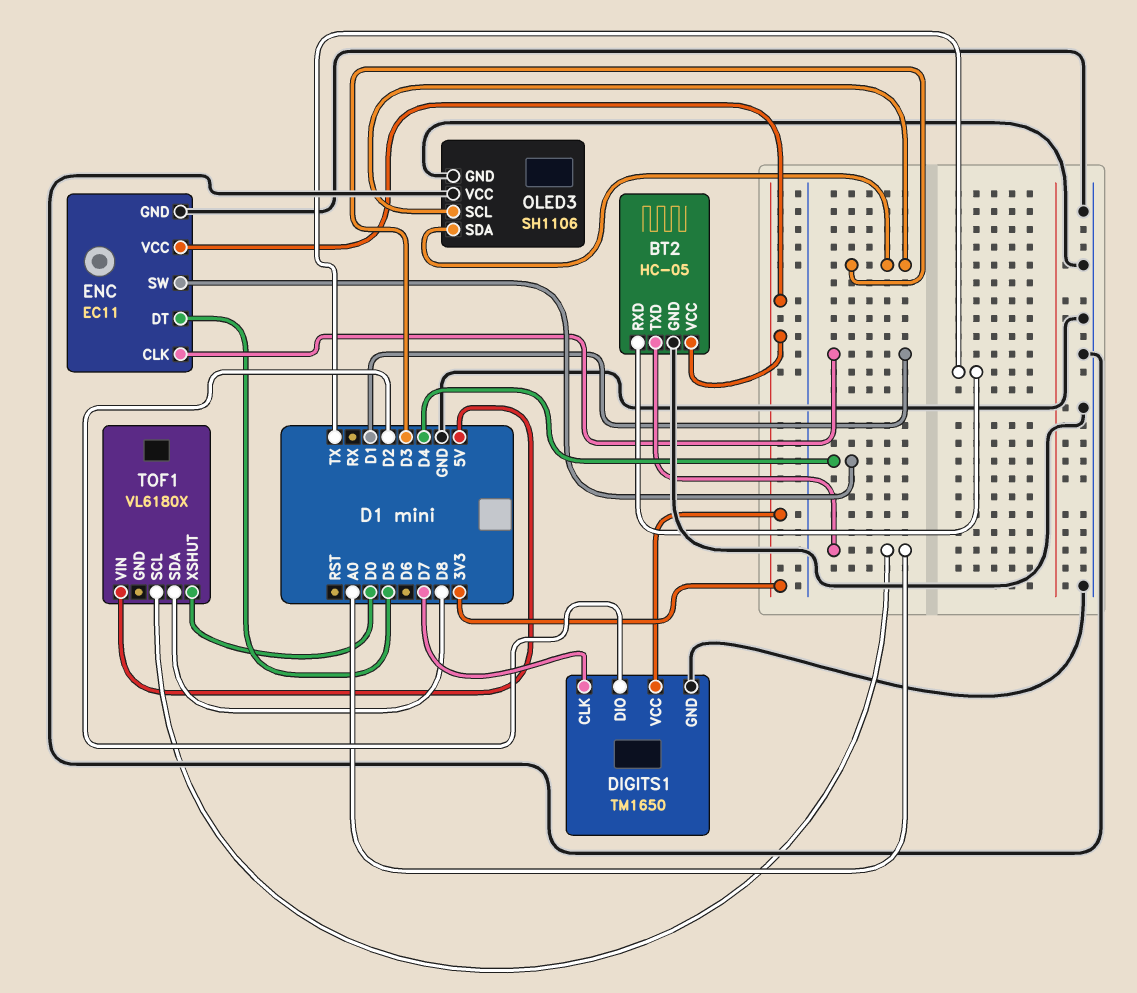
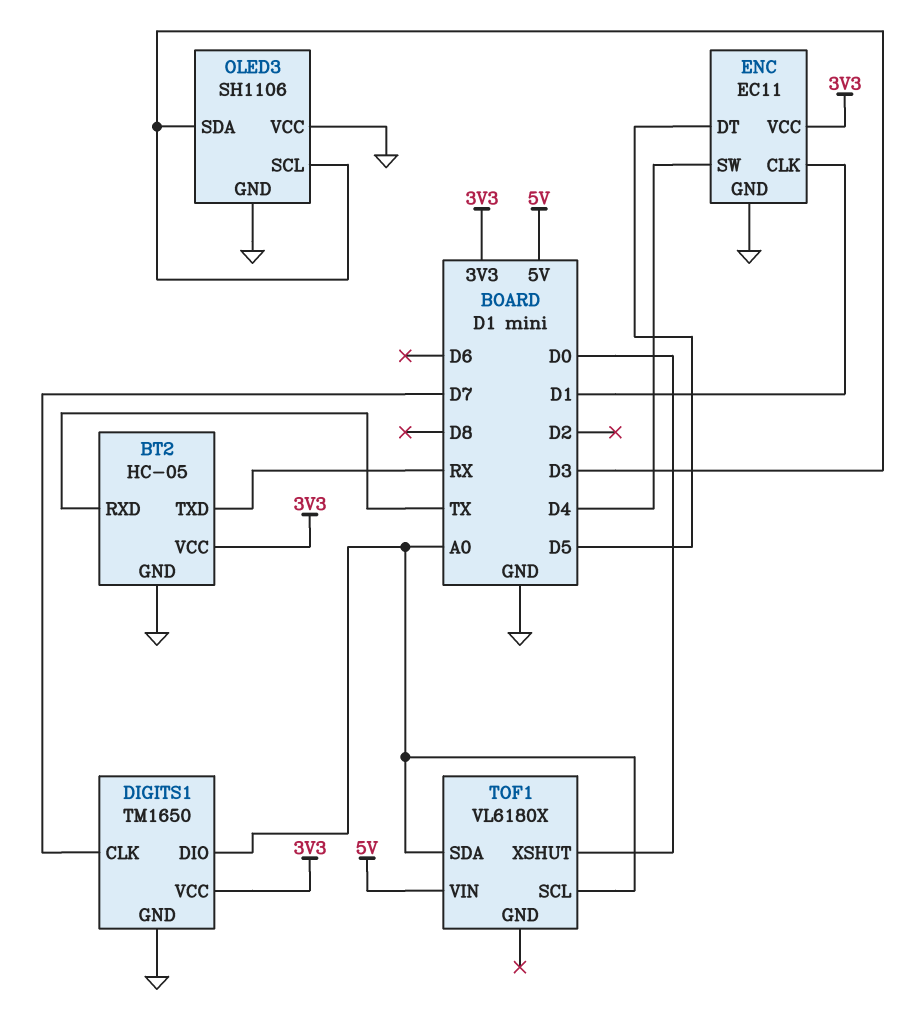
BT2 pin TXD: A0 -> RX
DIGITS1 pin DIO: D2 -> A0
TOF1 pin SDA: D8 -> A0

